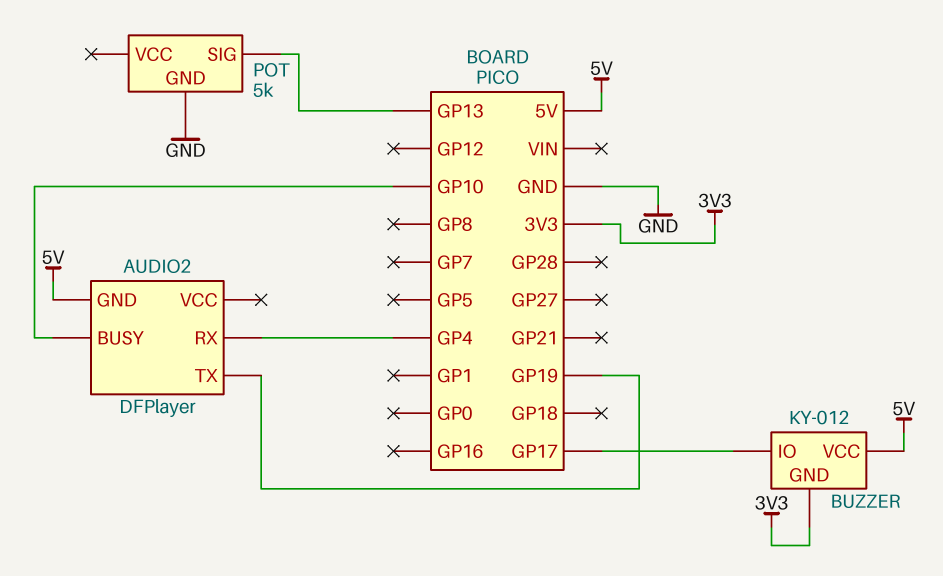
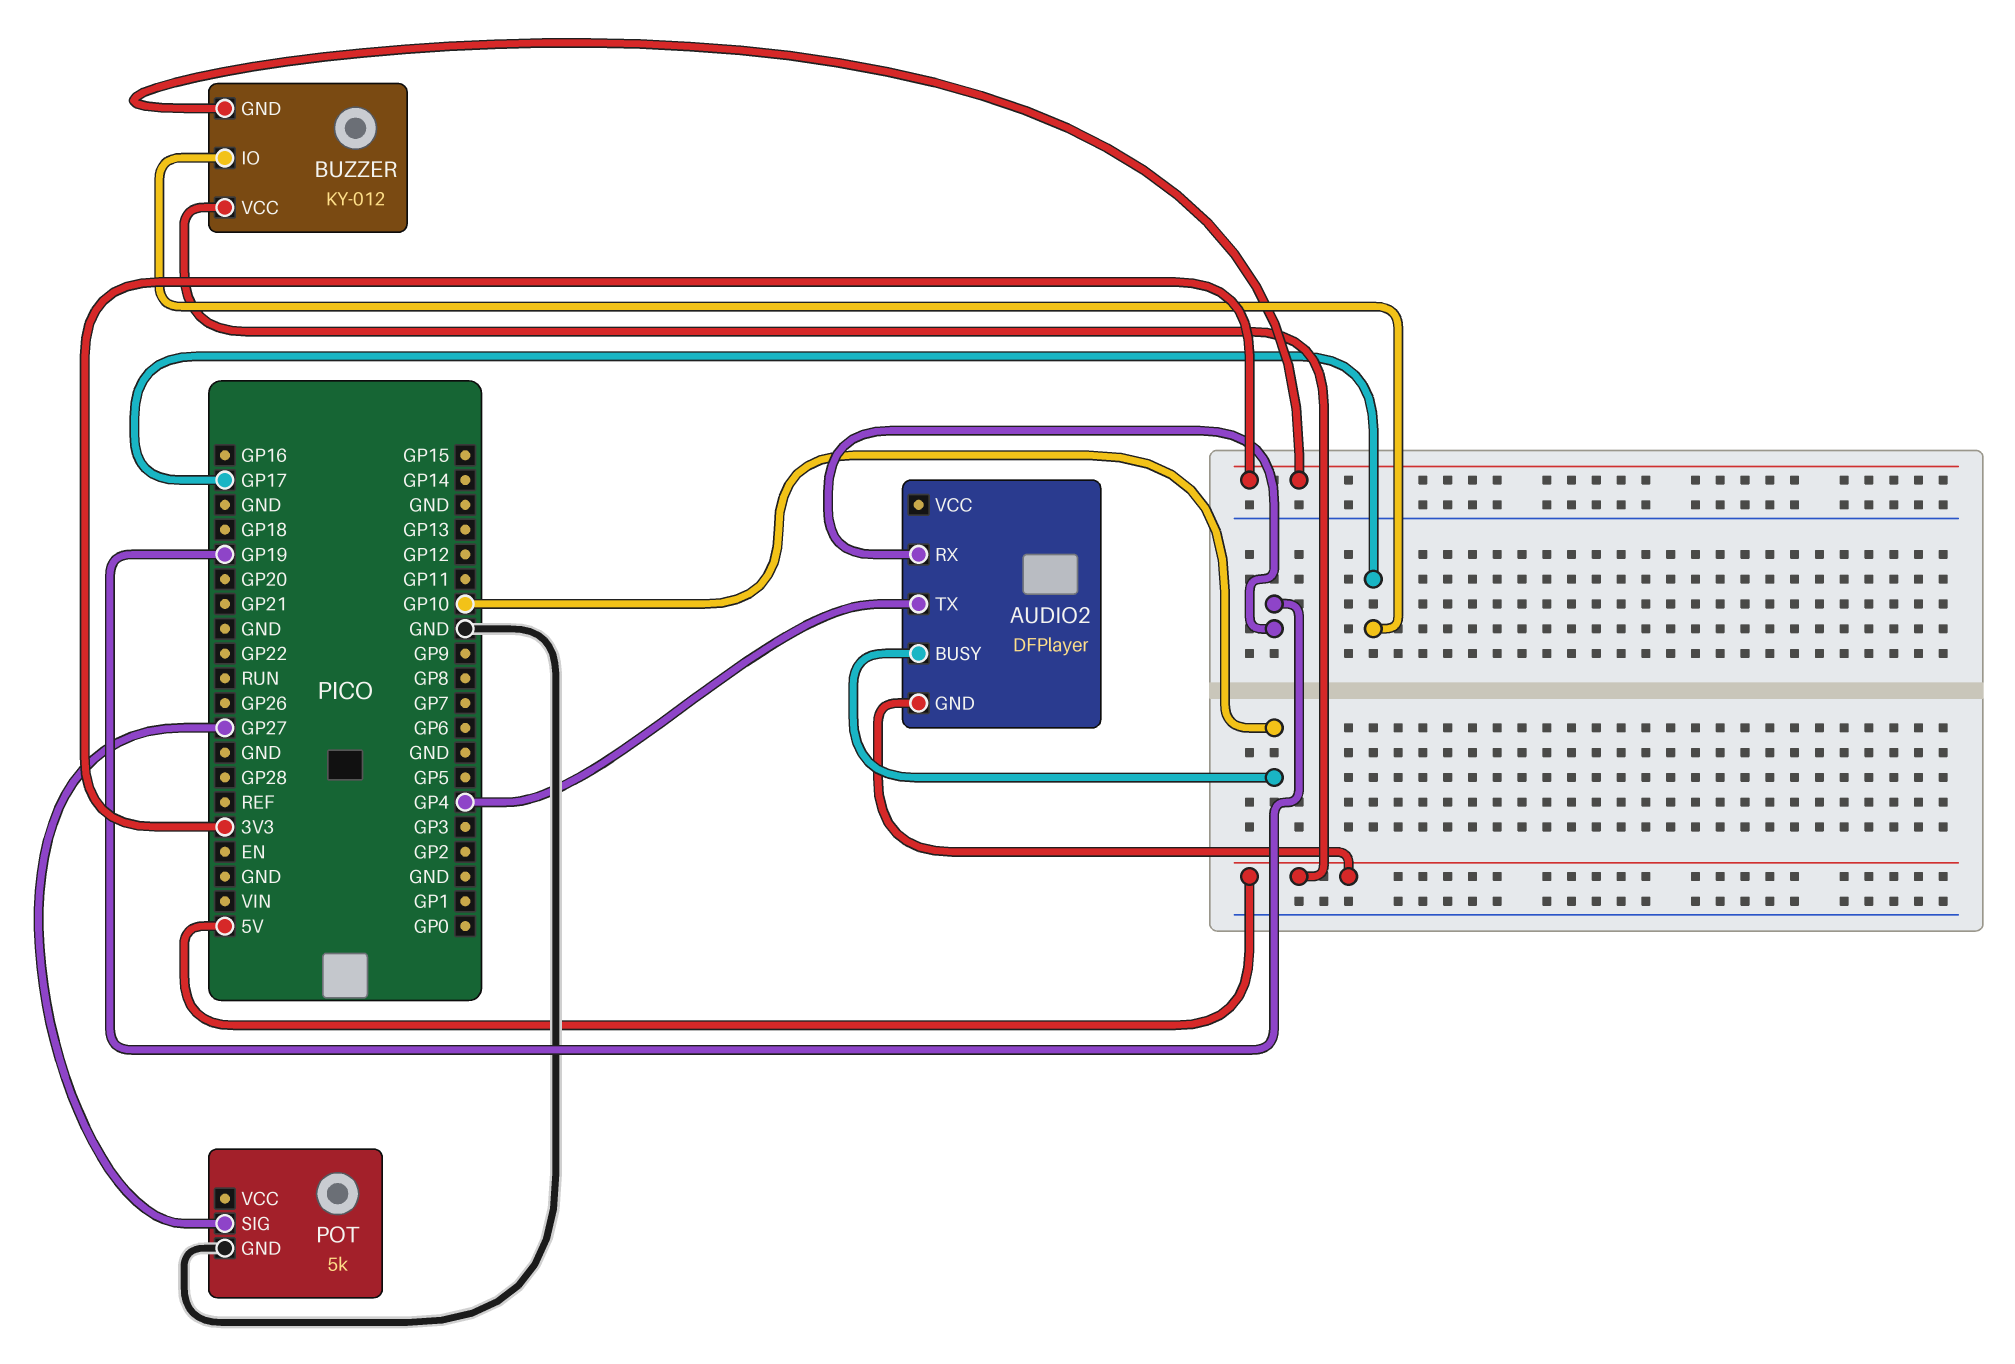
AUDIO2 pin RX: GP4 -> GP19
AUDIO2 pin TX: GP19 -> GP4
POT pin SIG: GP13 -> GP27

